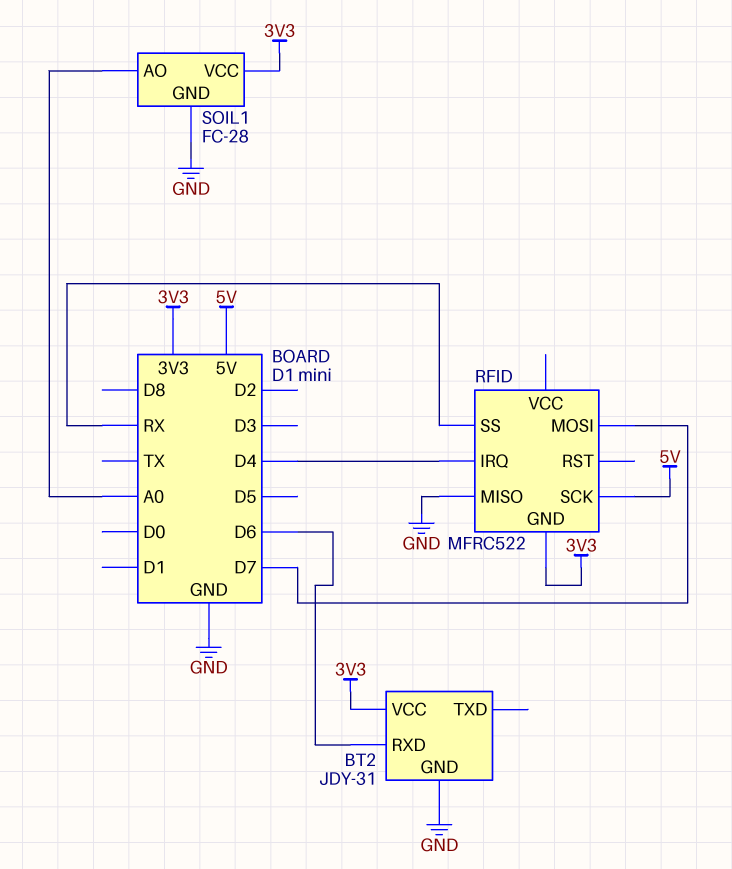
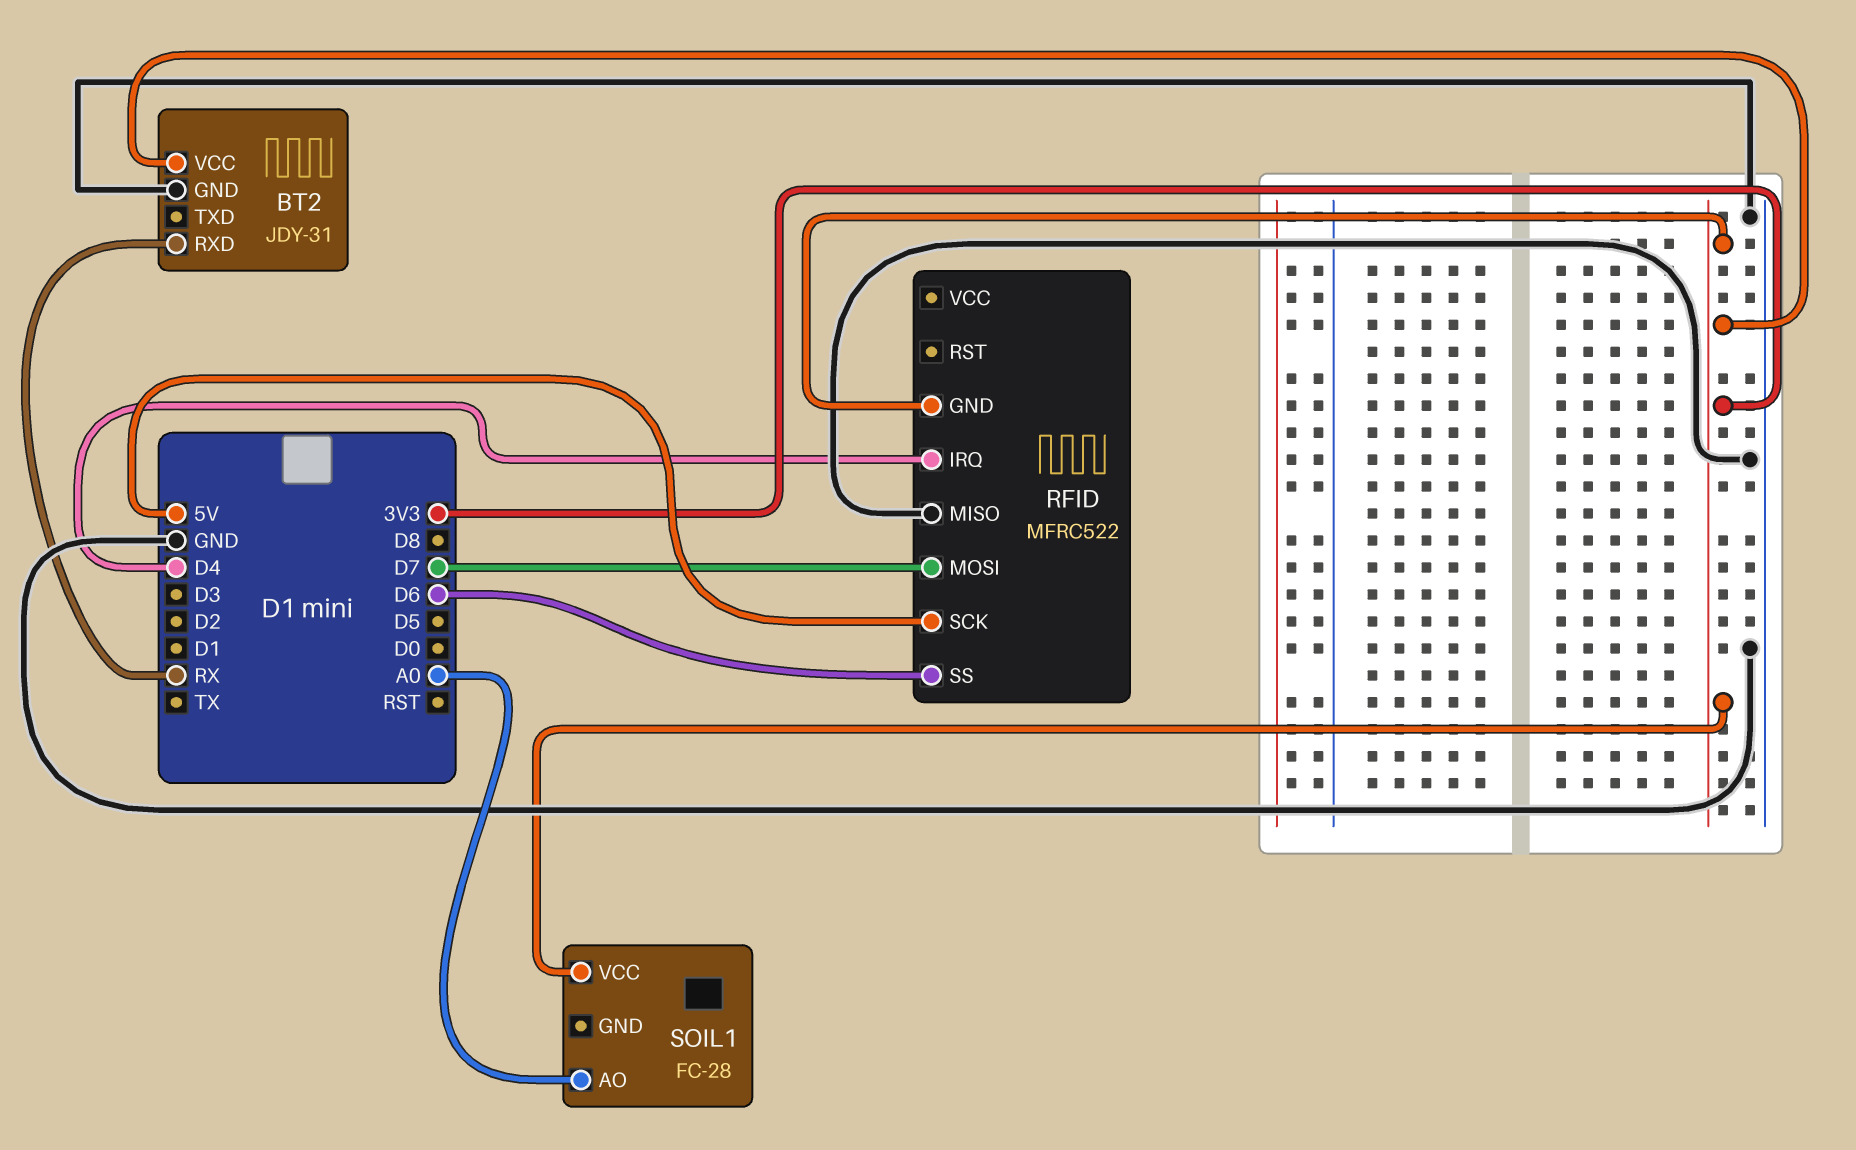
BT2 pin RXD: D6 -> RX
RFID pin SS: RX -> D6
SOIL1 pin GND: GND -> none

